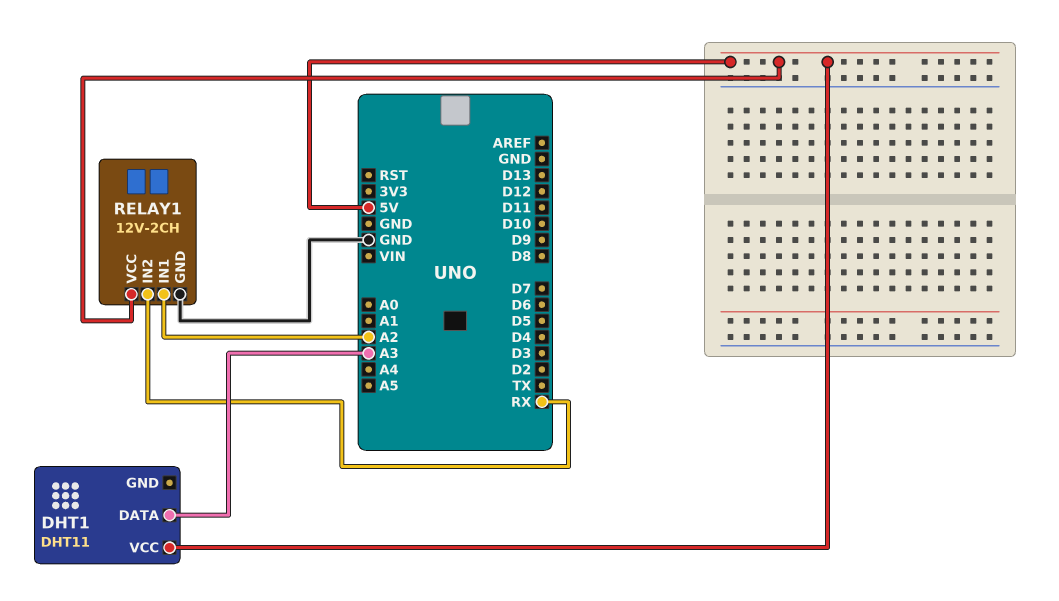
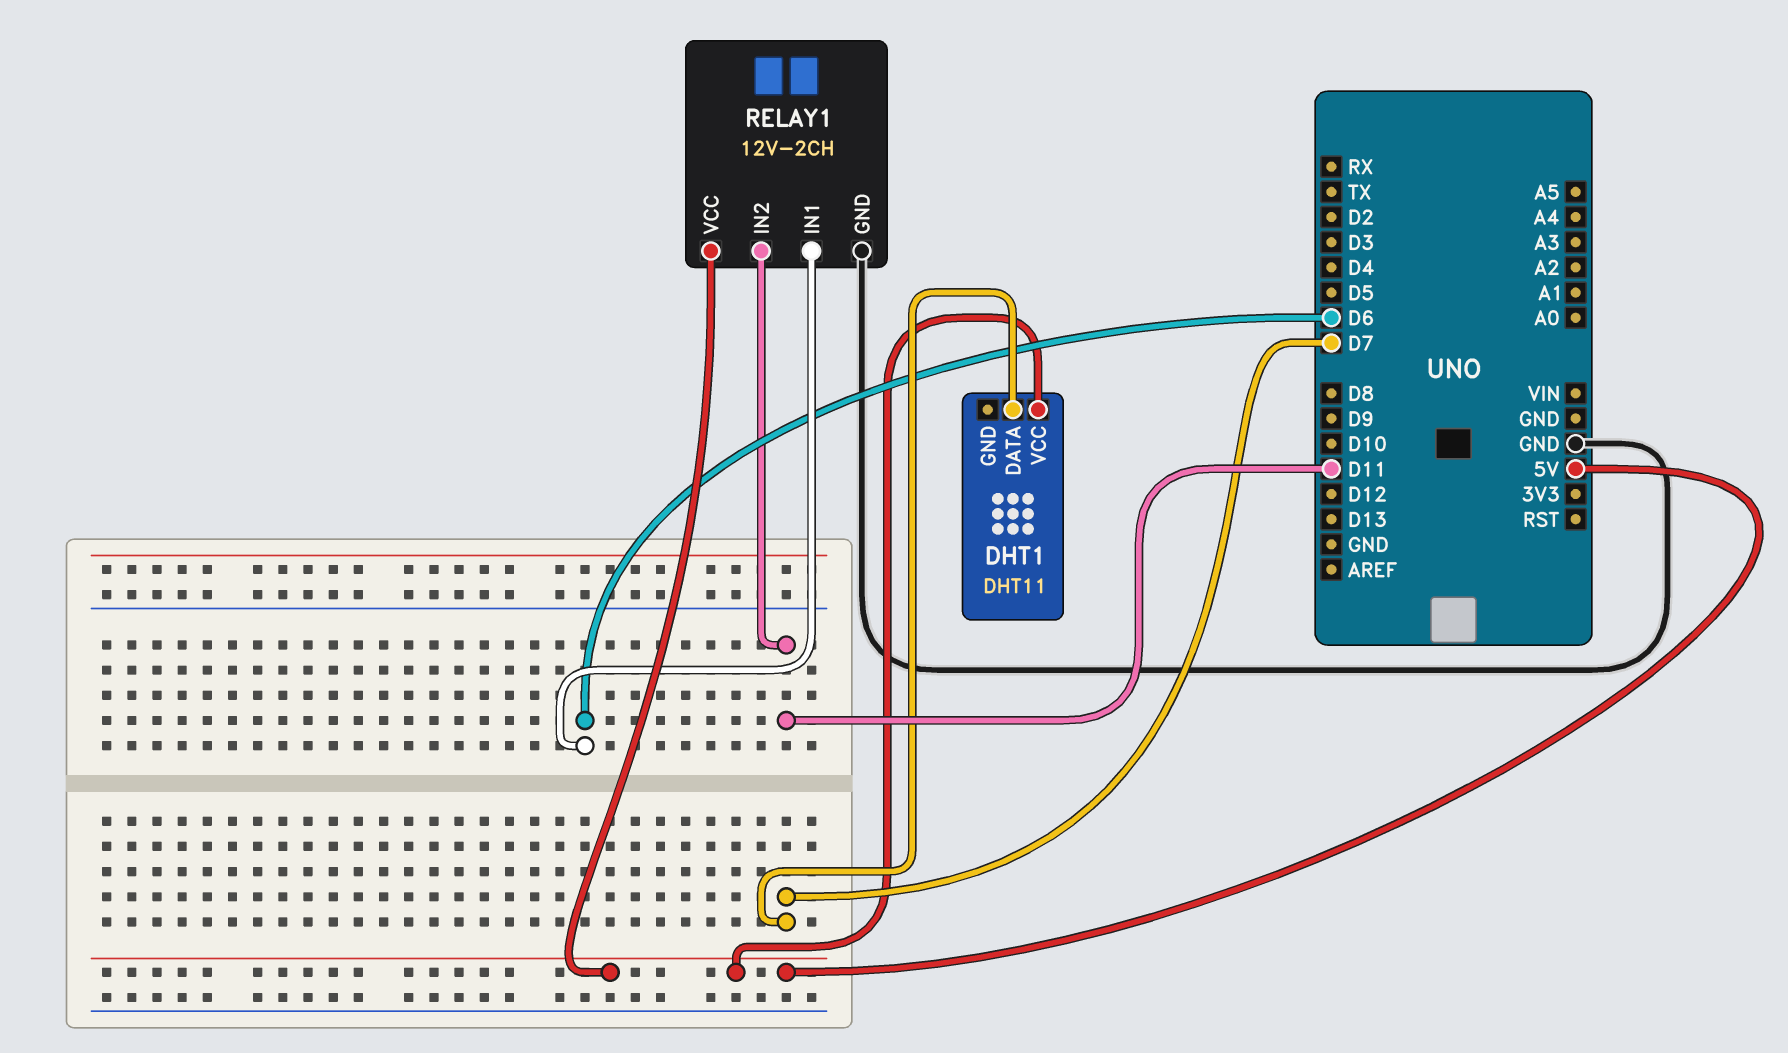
DHT1 pin DATA: A3 -> D7
RELAY1 pin IN1: A2 -> D6
RELAY1 pin IN2: RX -> D11

